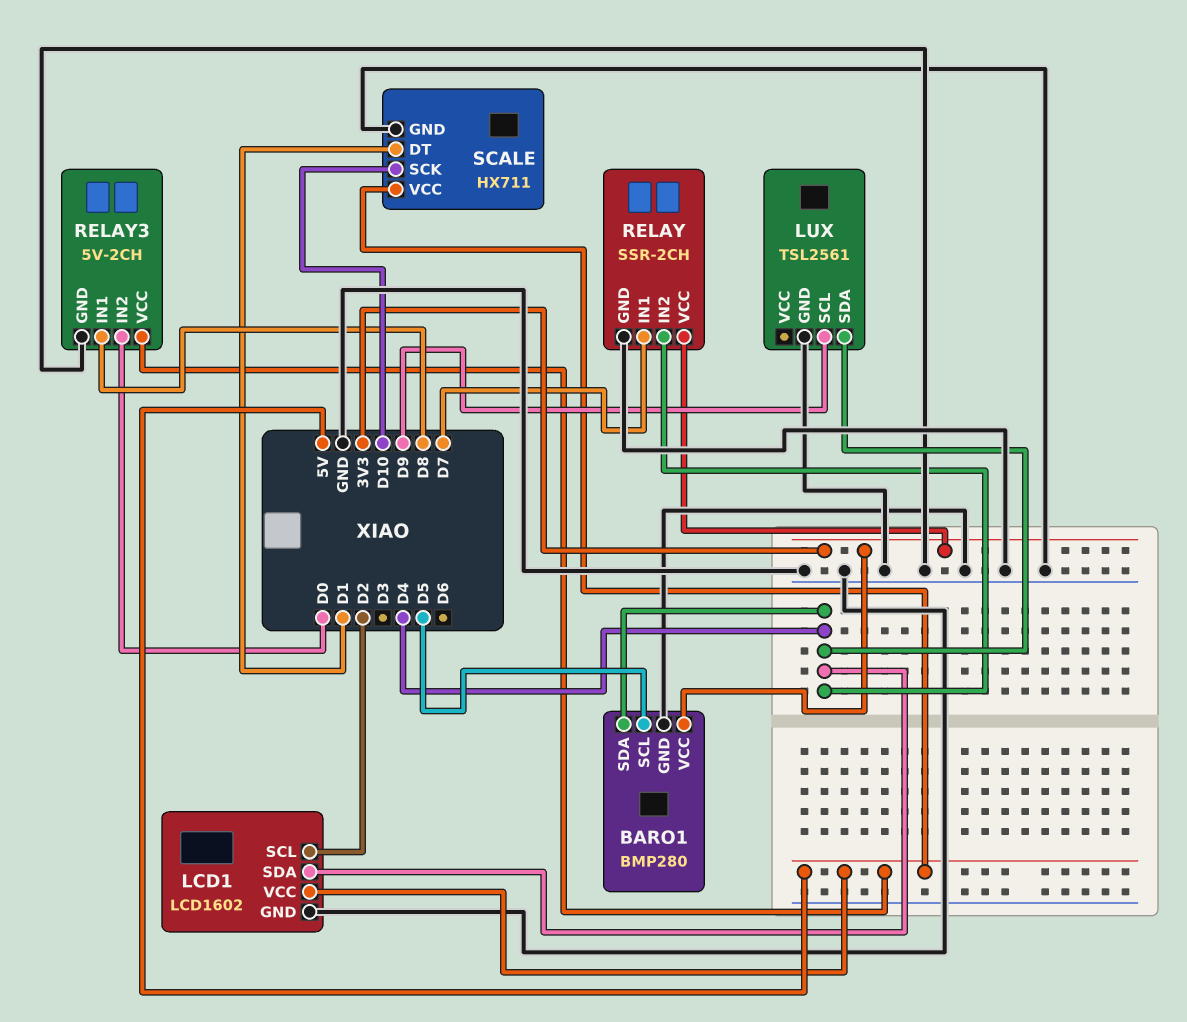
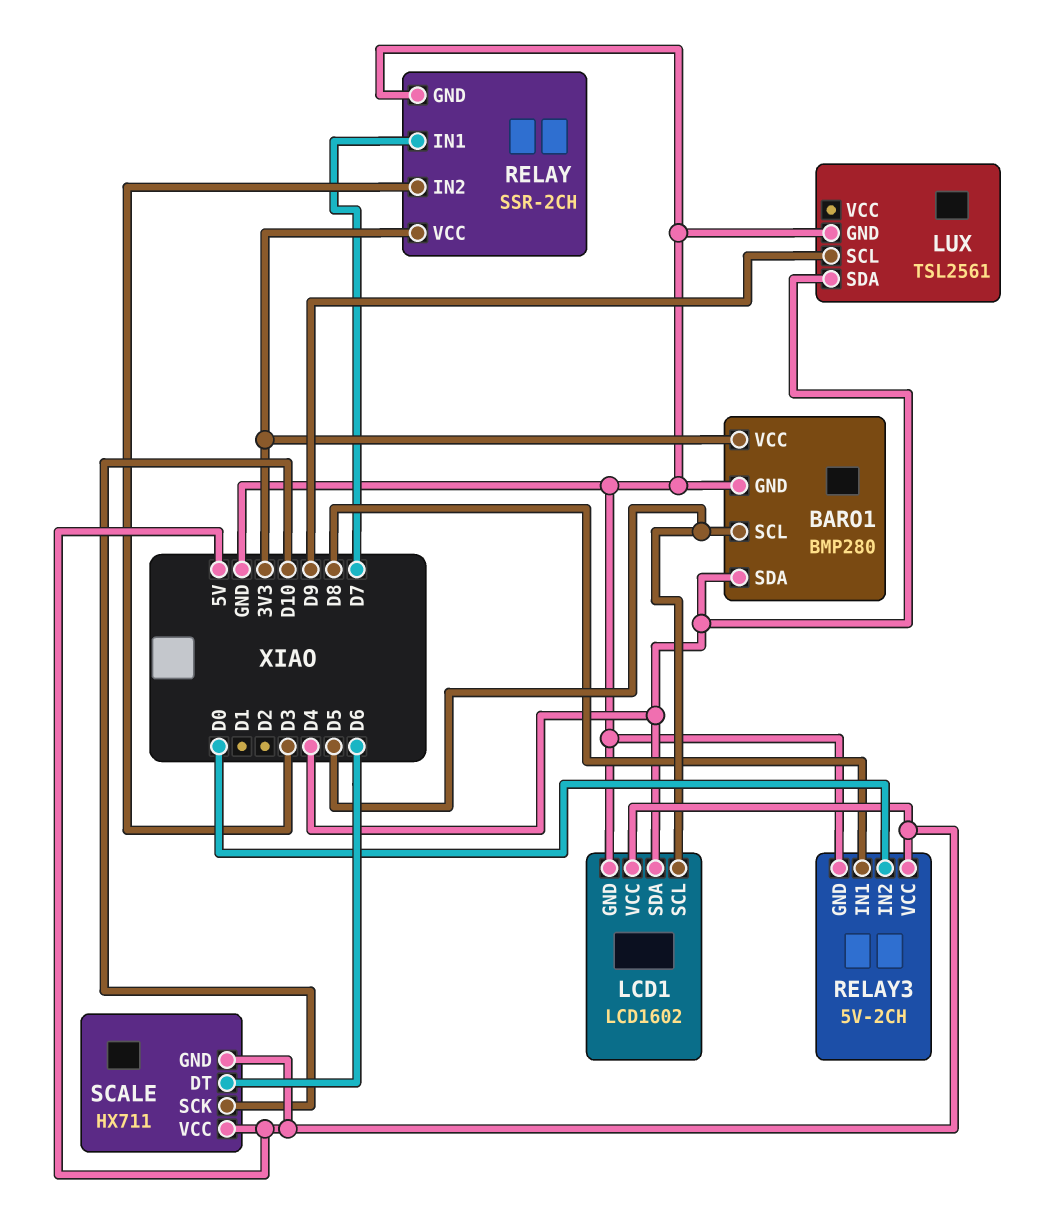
LCD1 pin SCL: D2 -> D5
RELAY pin IN2: D4 -> D3
SCALE pin DT: D1 -> D6
SCALE pin GND: GND -> 5V

